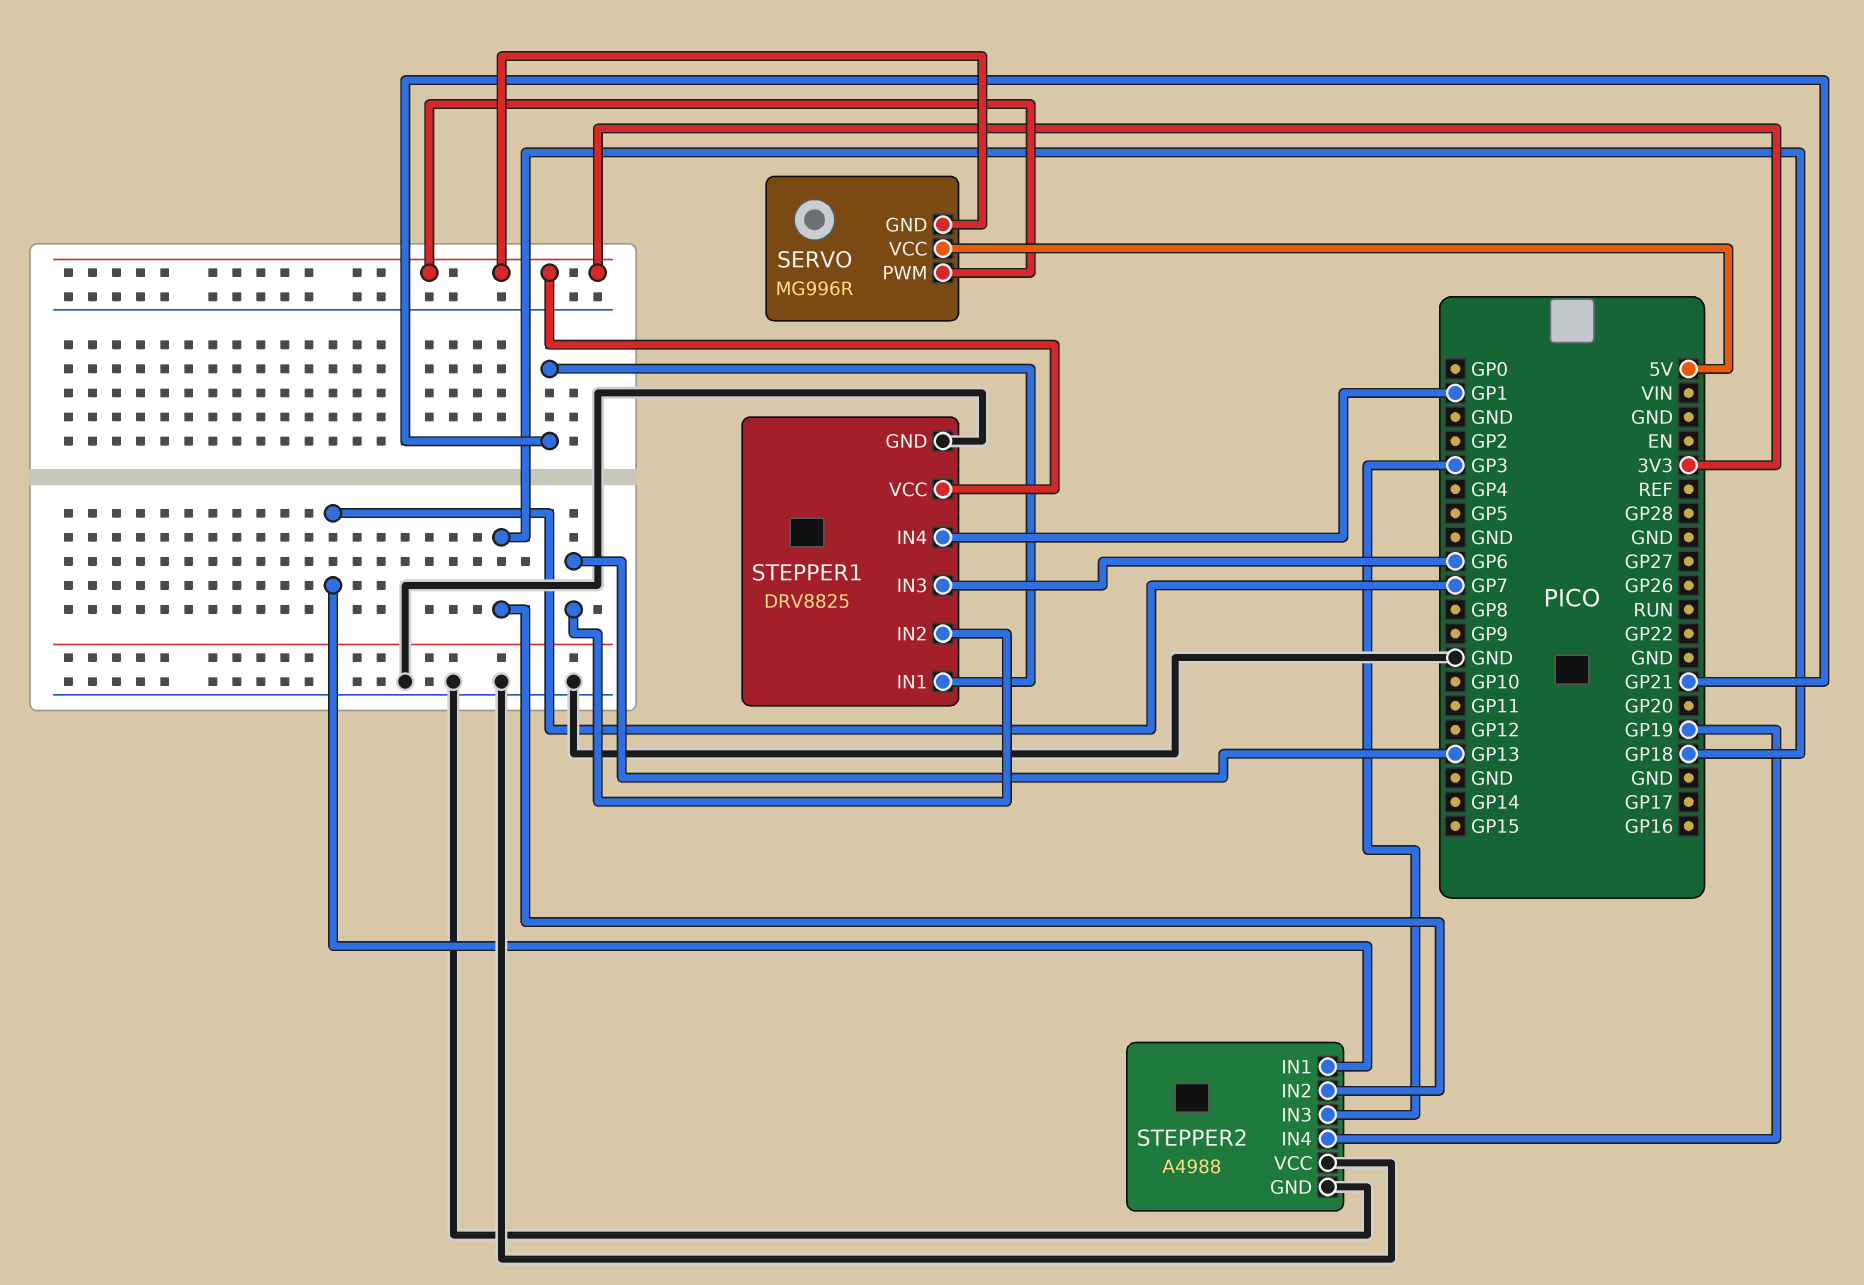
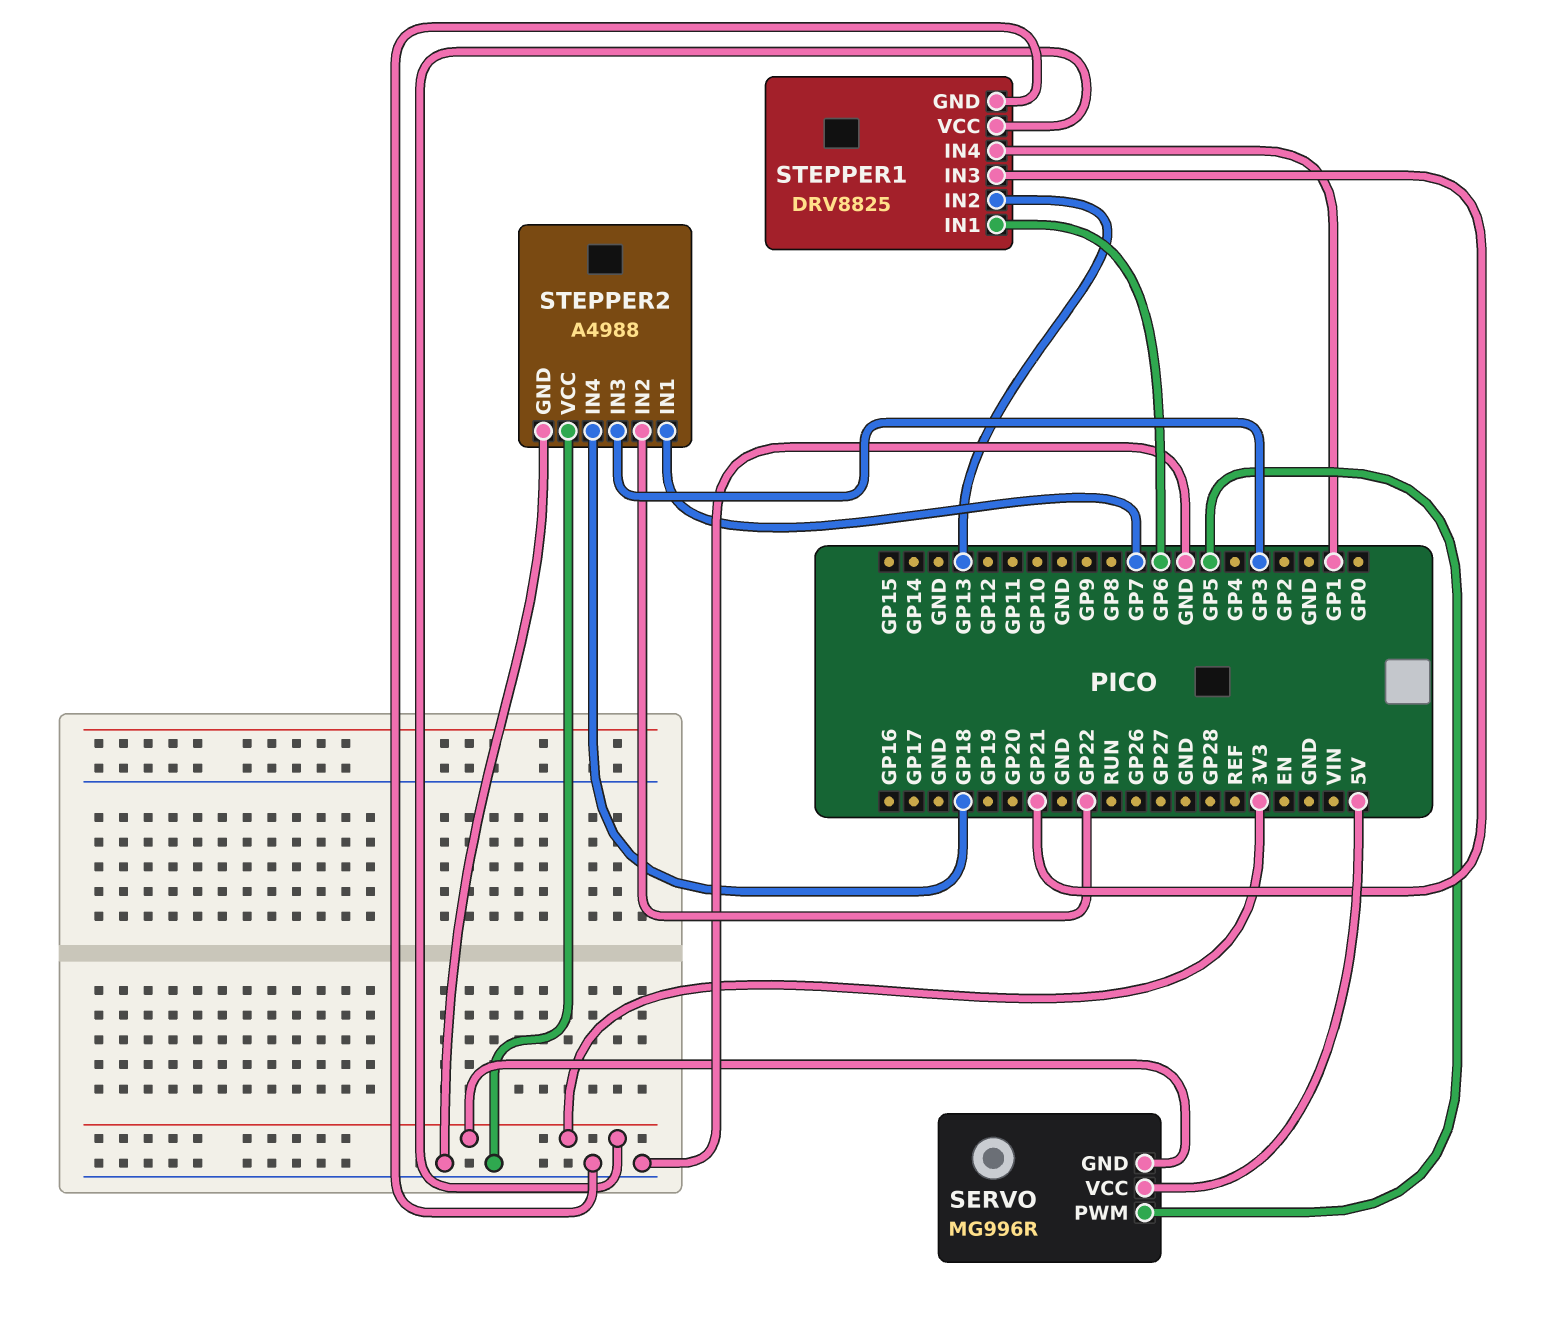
SERVO pin PWM: 3V3 -> GP5
STEPPER1 pin IN1: GP21 -> GP6
STEPPER1 pin IN3: GP6 -> GP21
STEPPER2 pin IN2: GP18 -> GP22
STEPPER2 pin IN4: GP19 -> GP18

